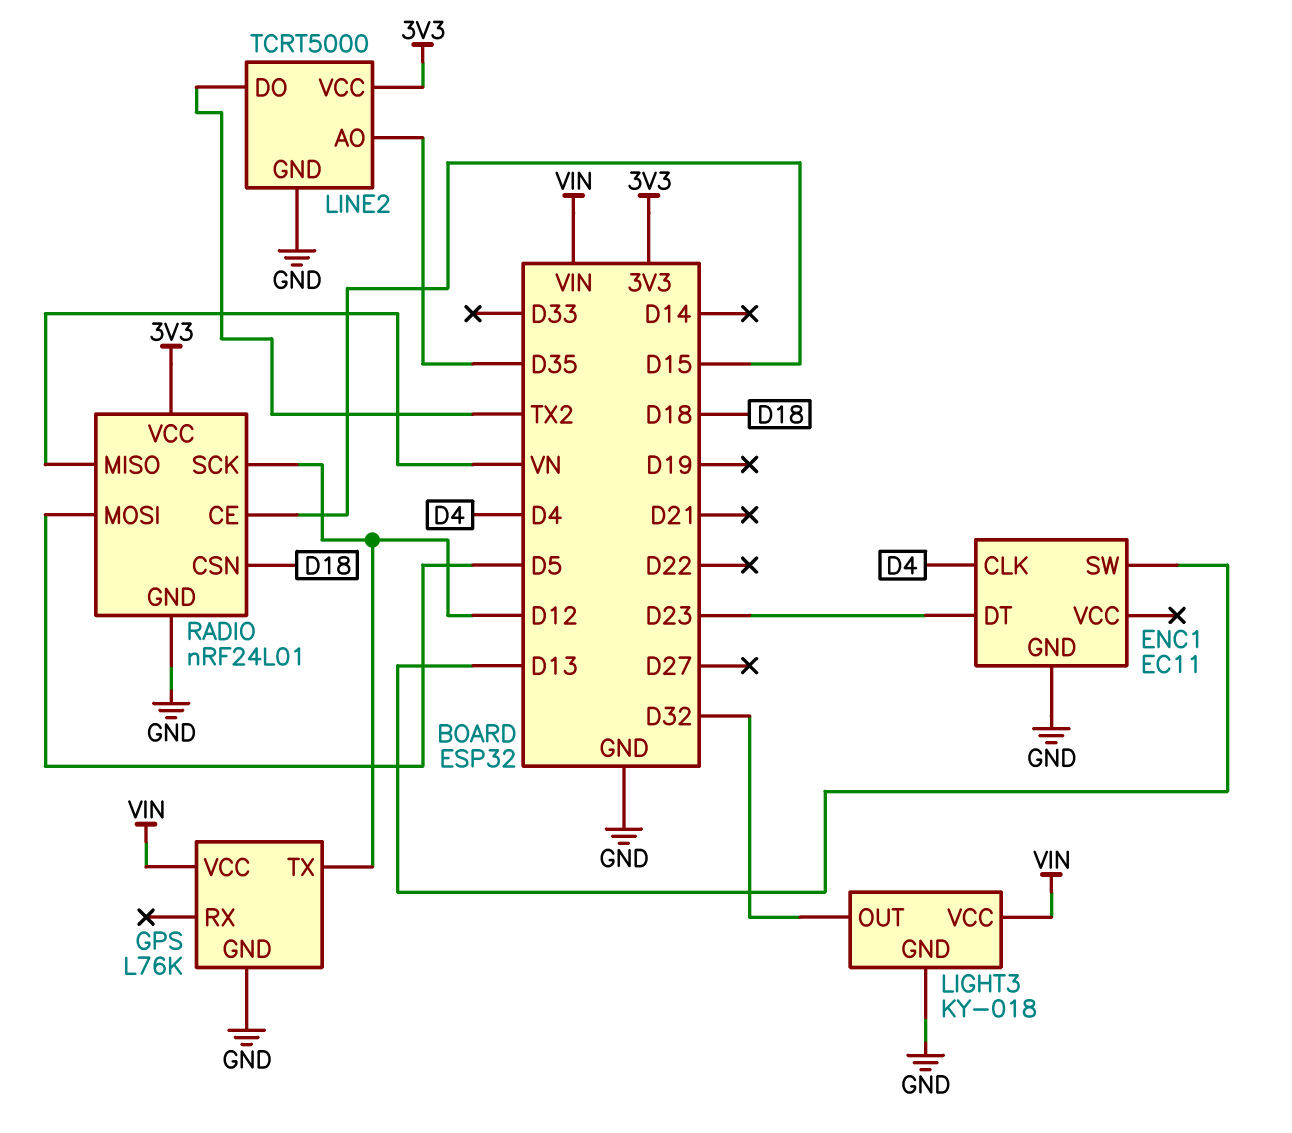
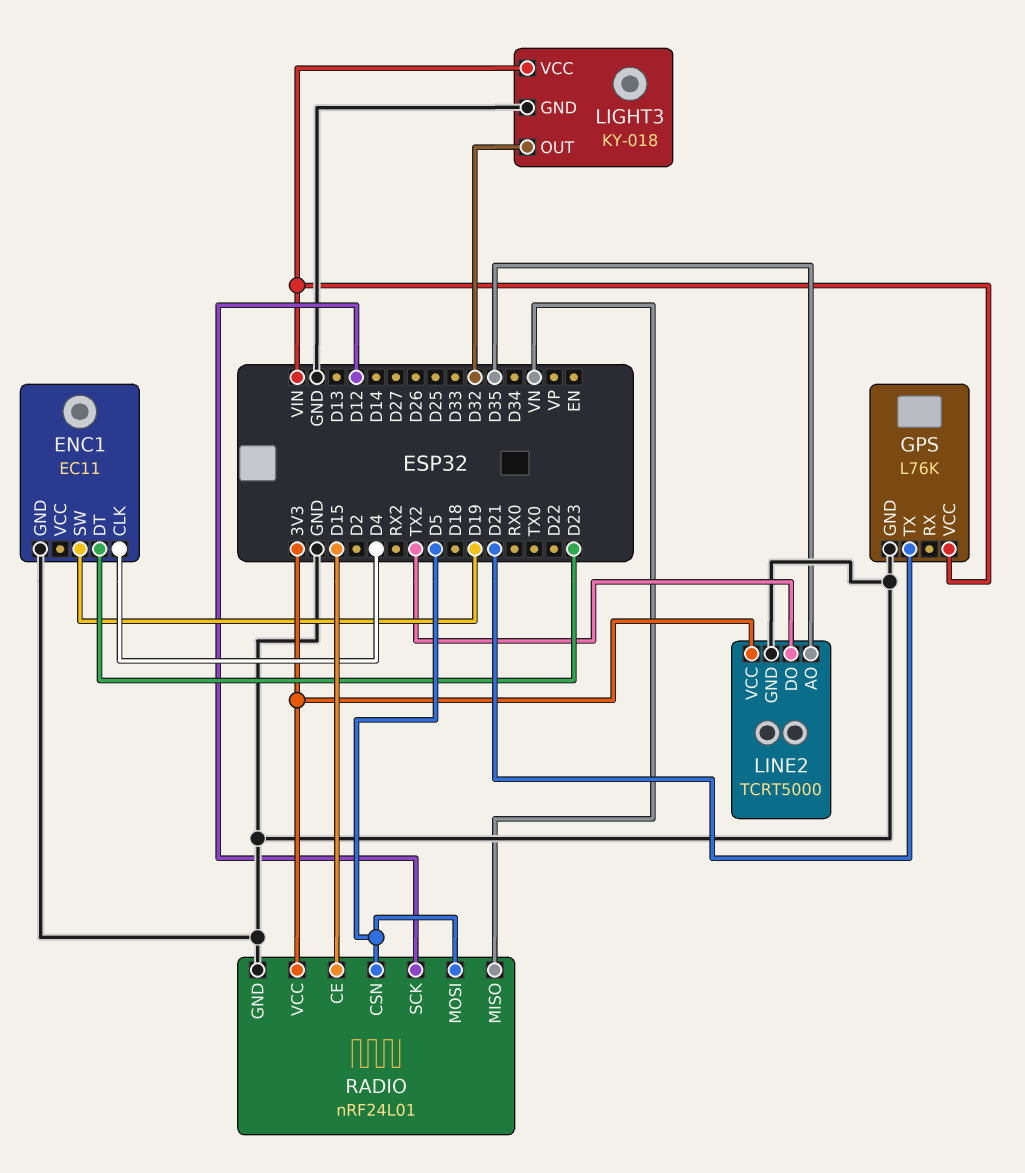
ENC1 pin SW: D13 -> D19
GPS pin TX: D12 -> D21
RADIO pin CSN: D18 -> D5

